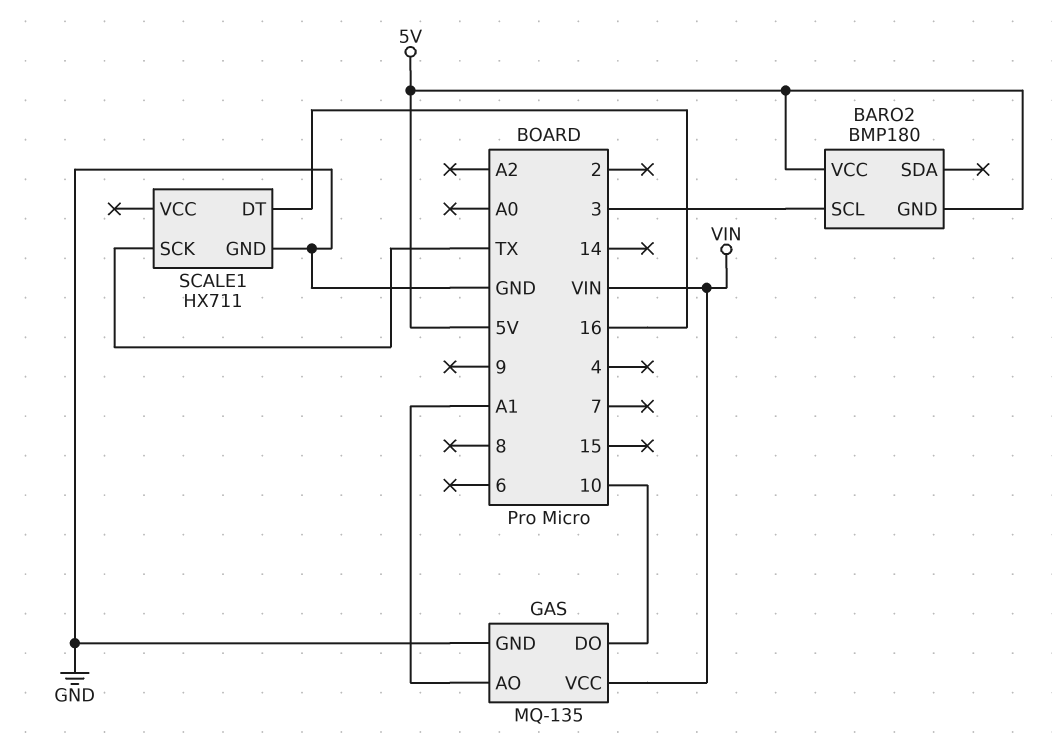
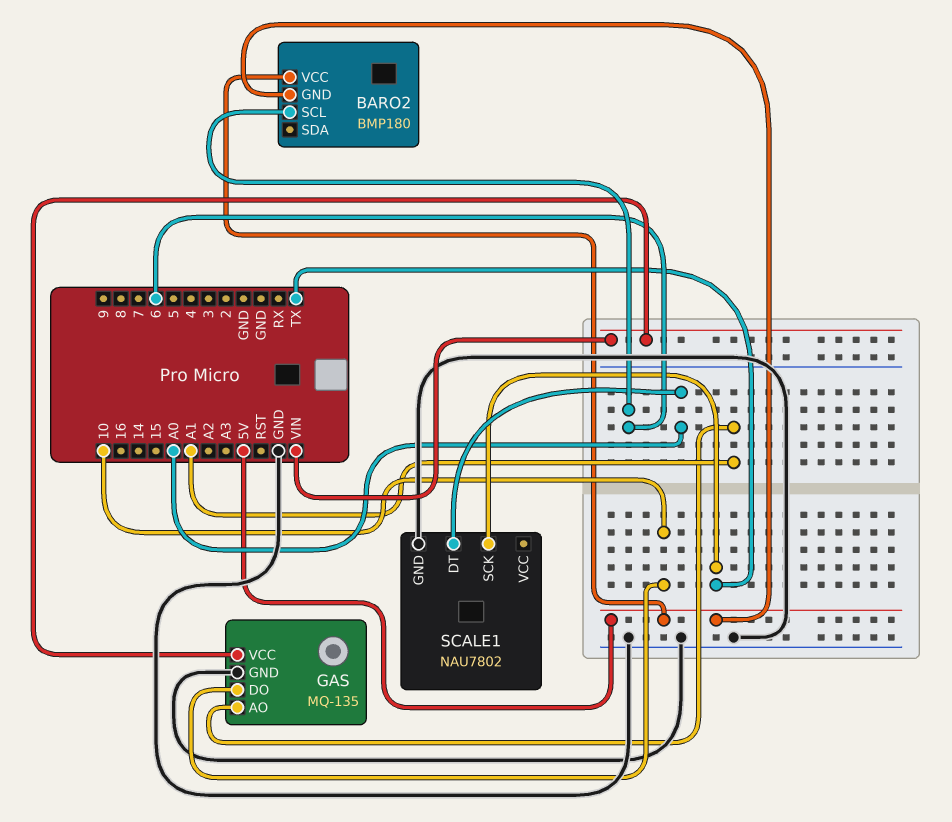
BARO2 pin SCL: 3 -> 6
SCALE1: HX711 -> NAU7802
SCALE1 pin DT: 16 -> A0

